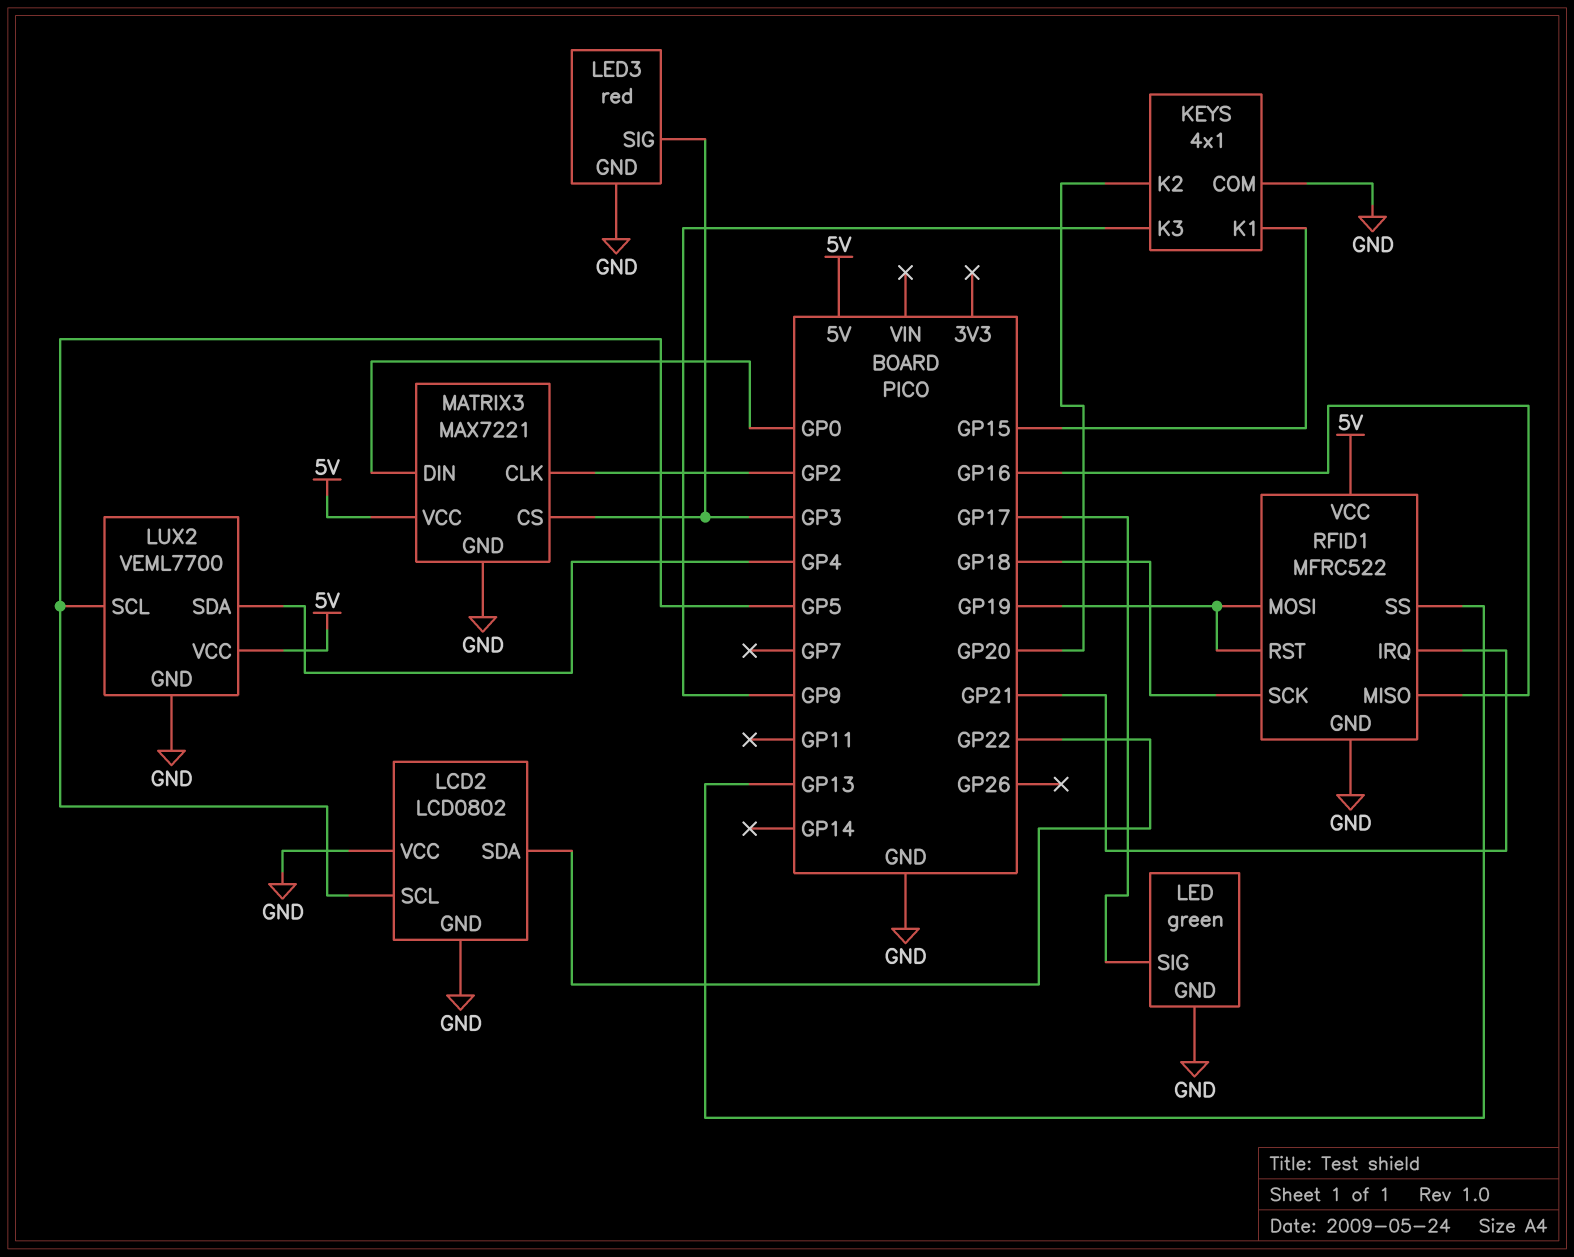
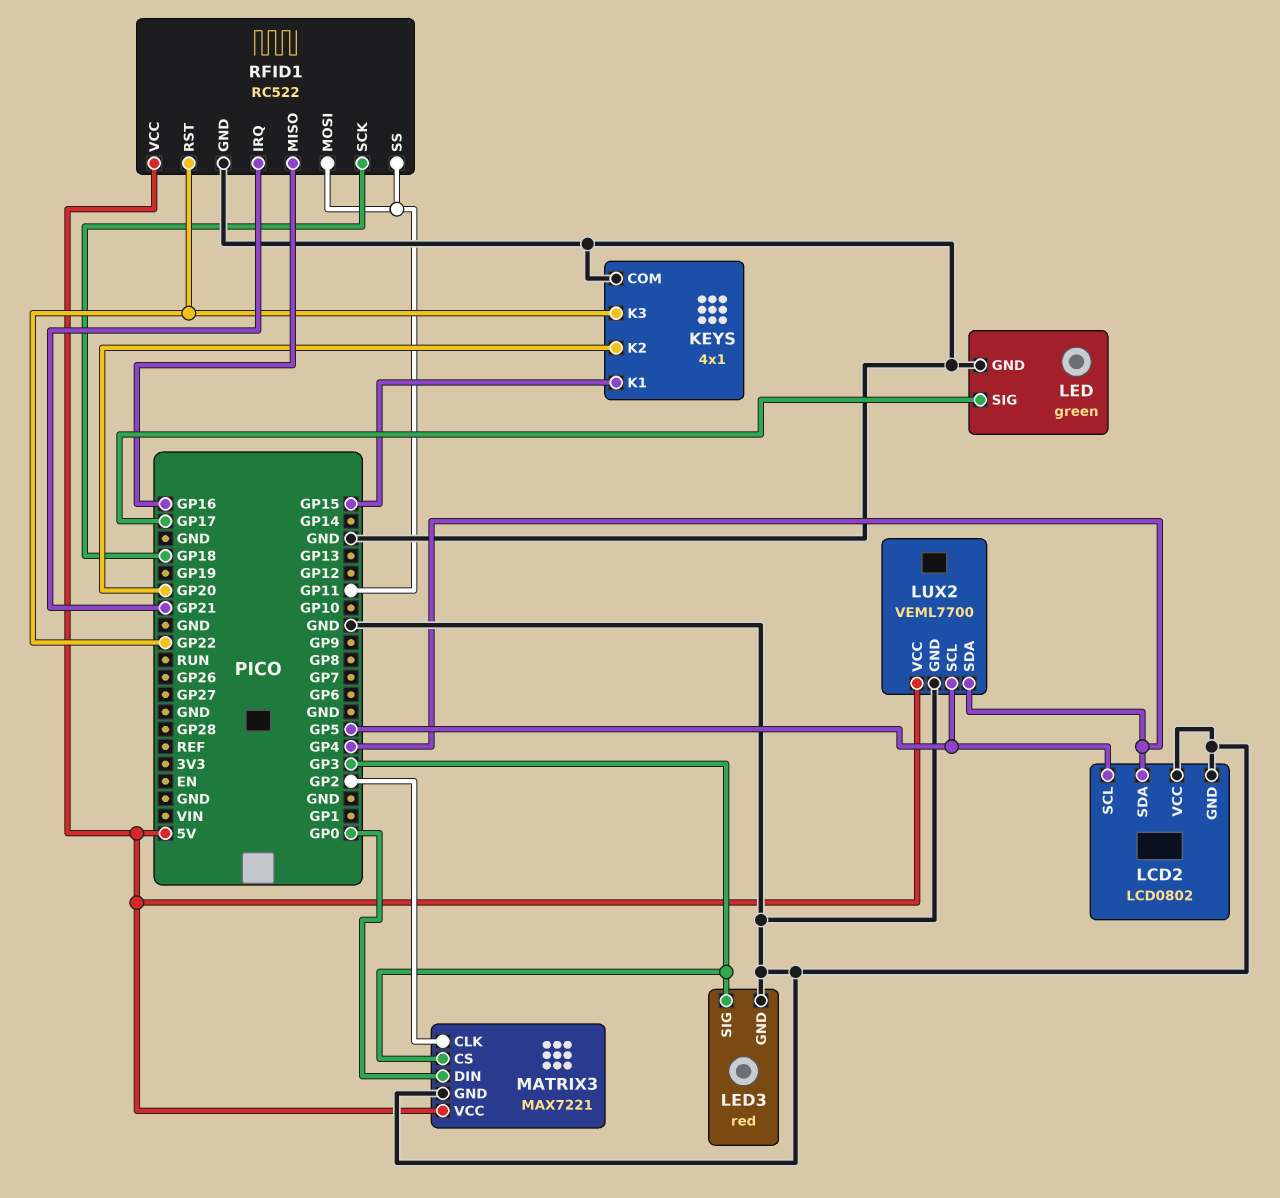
KEYS pin K3: GP9 -> GP22
LCD2 pin SDA: GP22 -> GP4
RFID1: MFRC522 -> RC522
RFID1 pin MOSI: GP19 -> GP11
RFID1 pin RST: GP19 -> GP22
RFID1 pin SS: GP13 -> GP11

